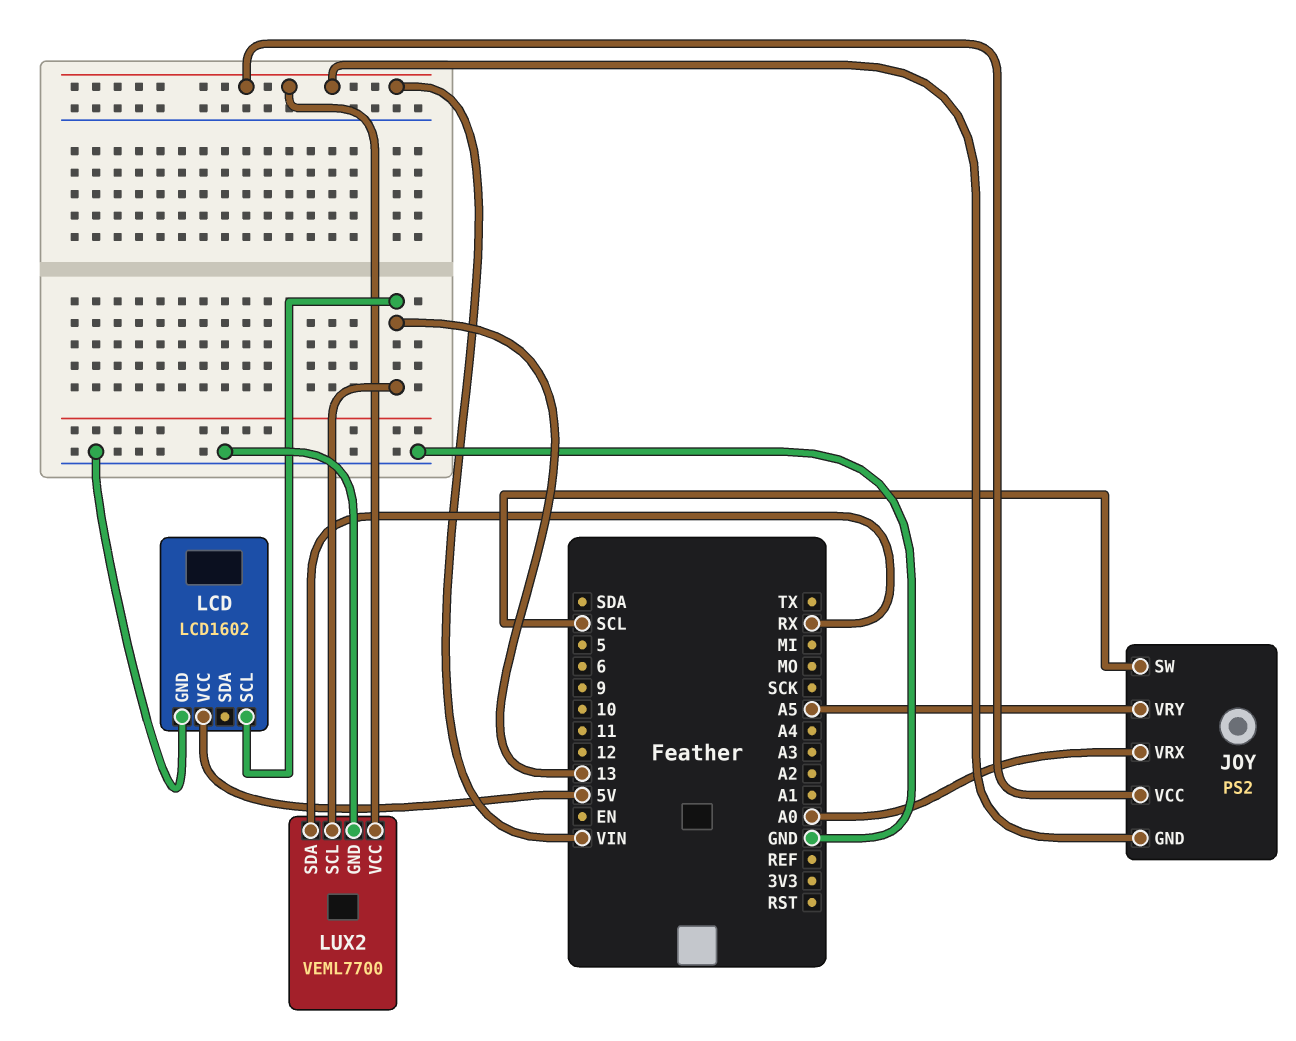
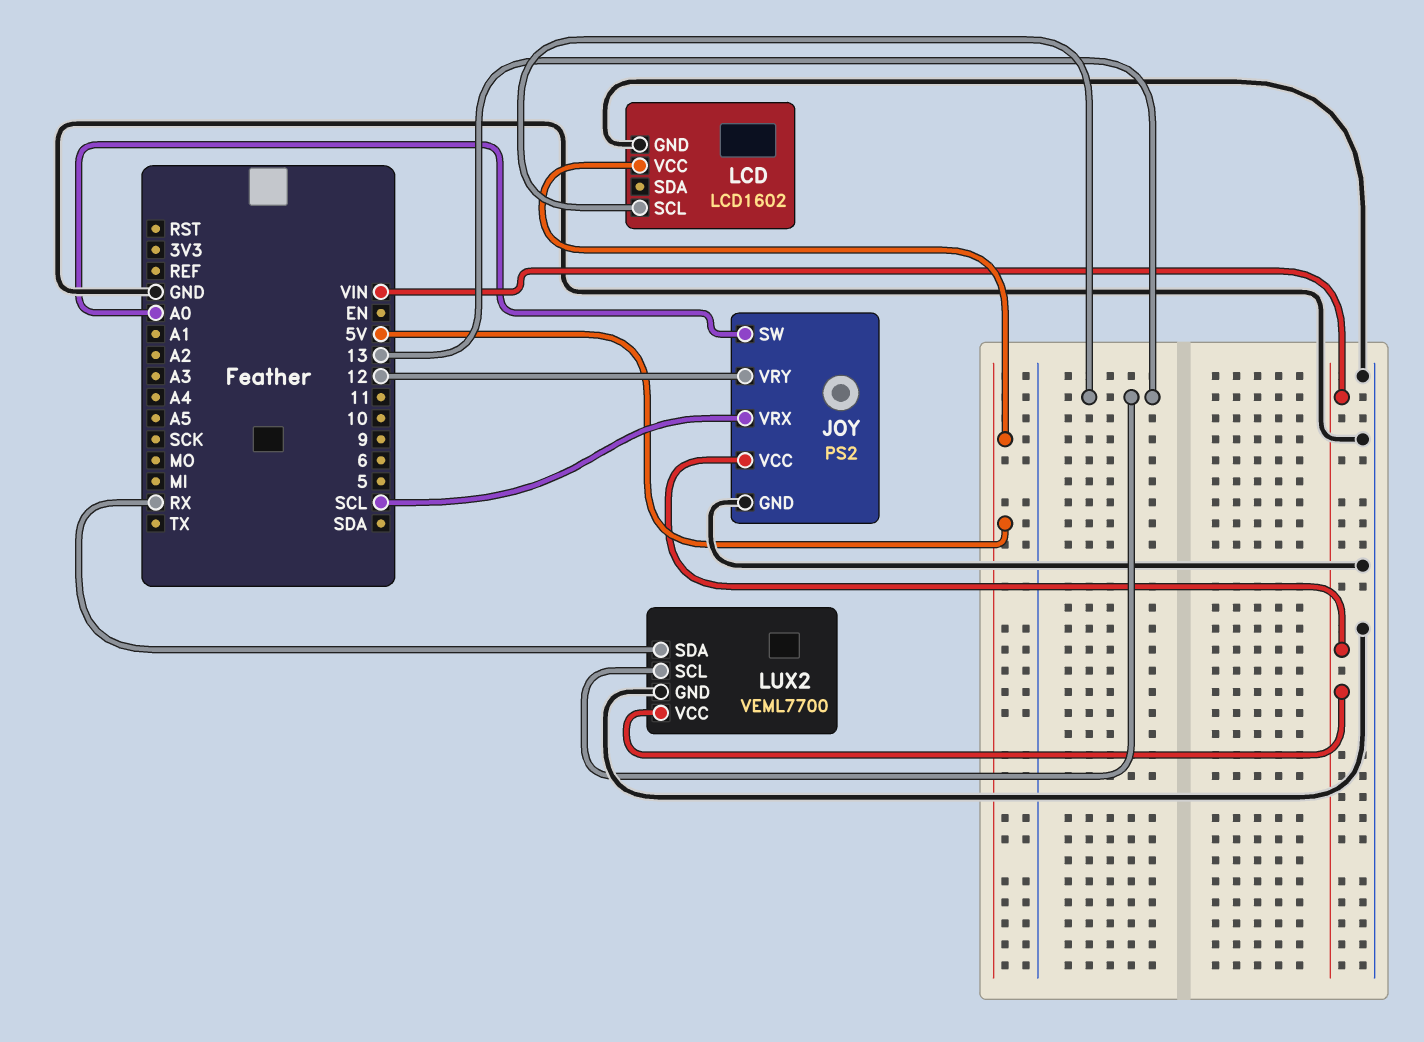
JOY pin GND: VIN -> GND
JOY pin SW: SCL -> A0
JOY pin VRX: A0 -> SCL
JOY pin VRY: A5 -> 12

